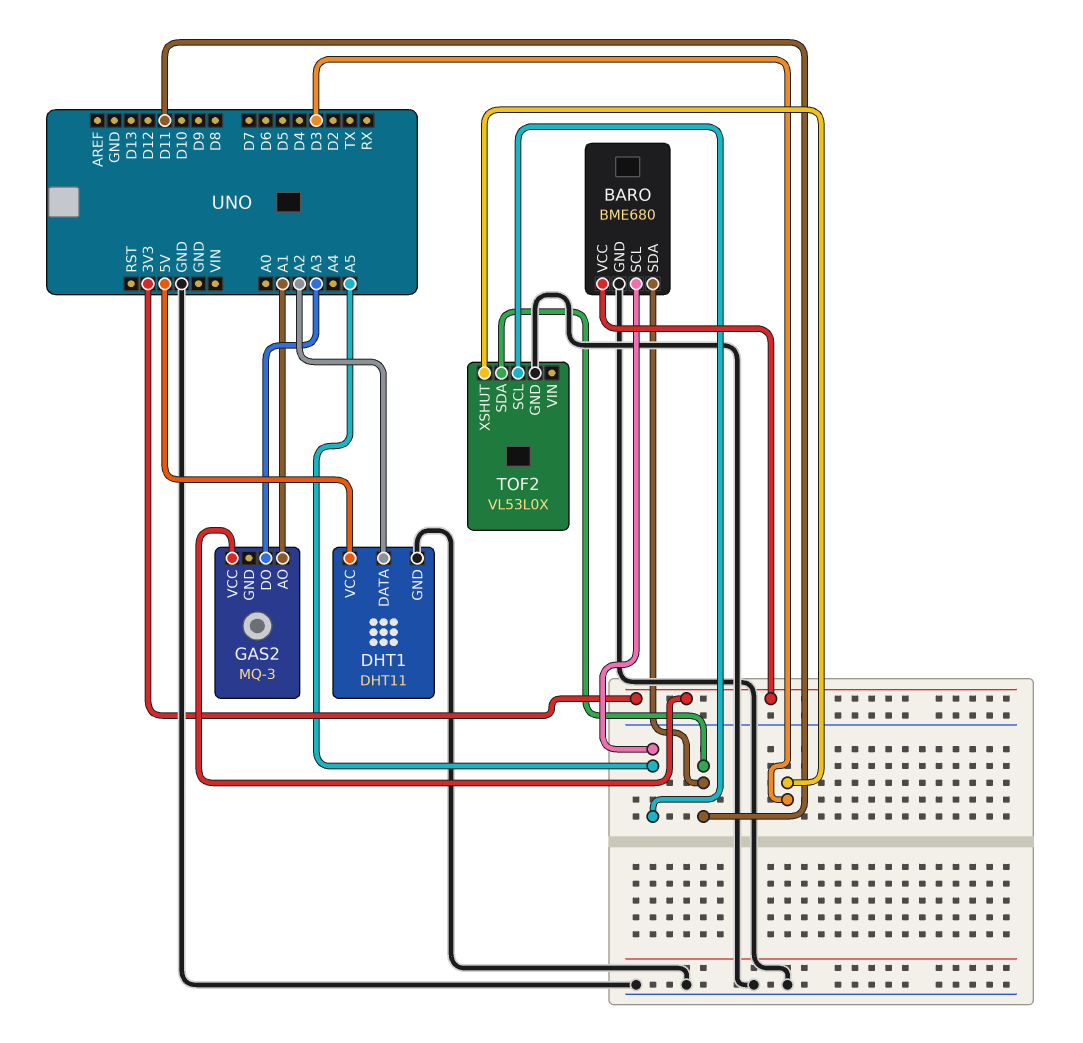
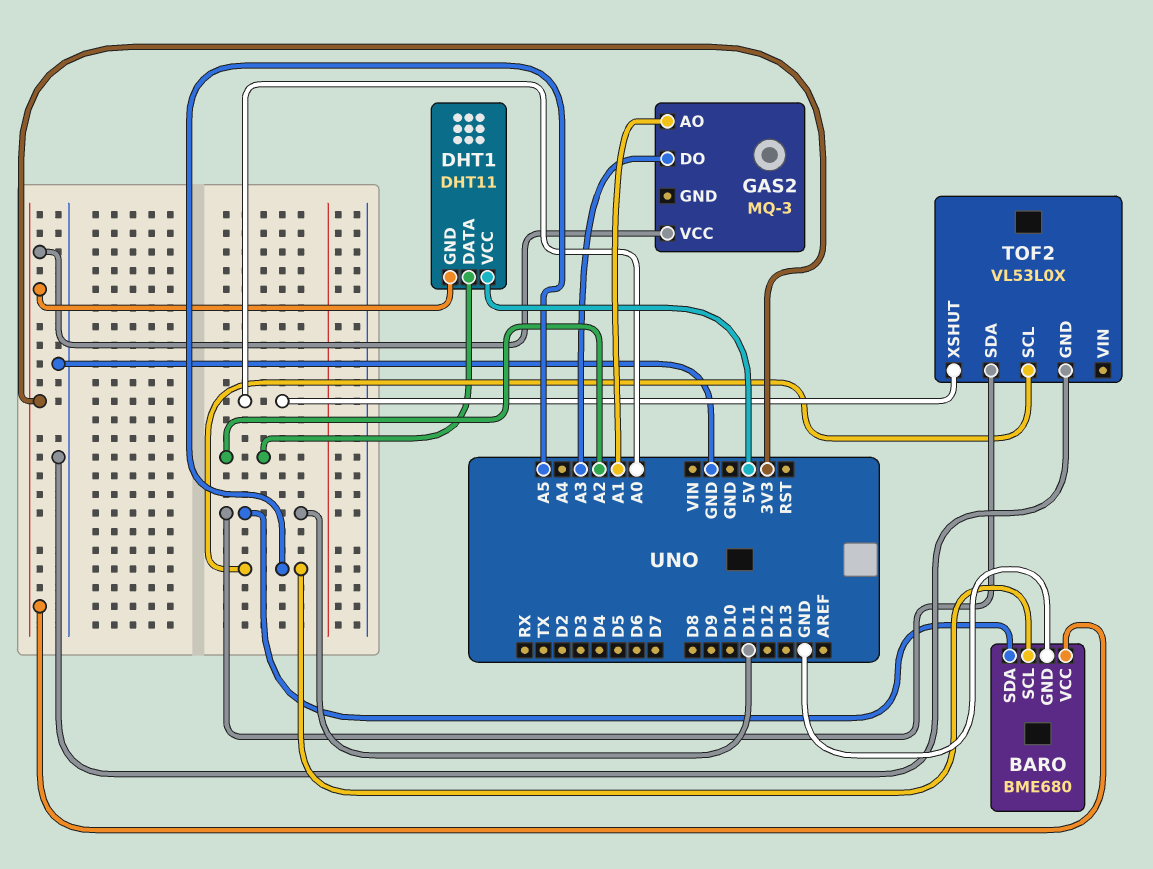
DHT1 pin GND: GND -> 3V3
TOF2 pin XSHUT: D3 -> A0

